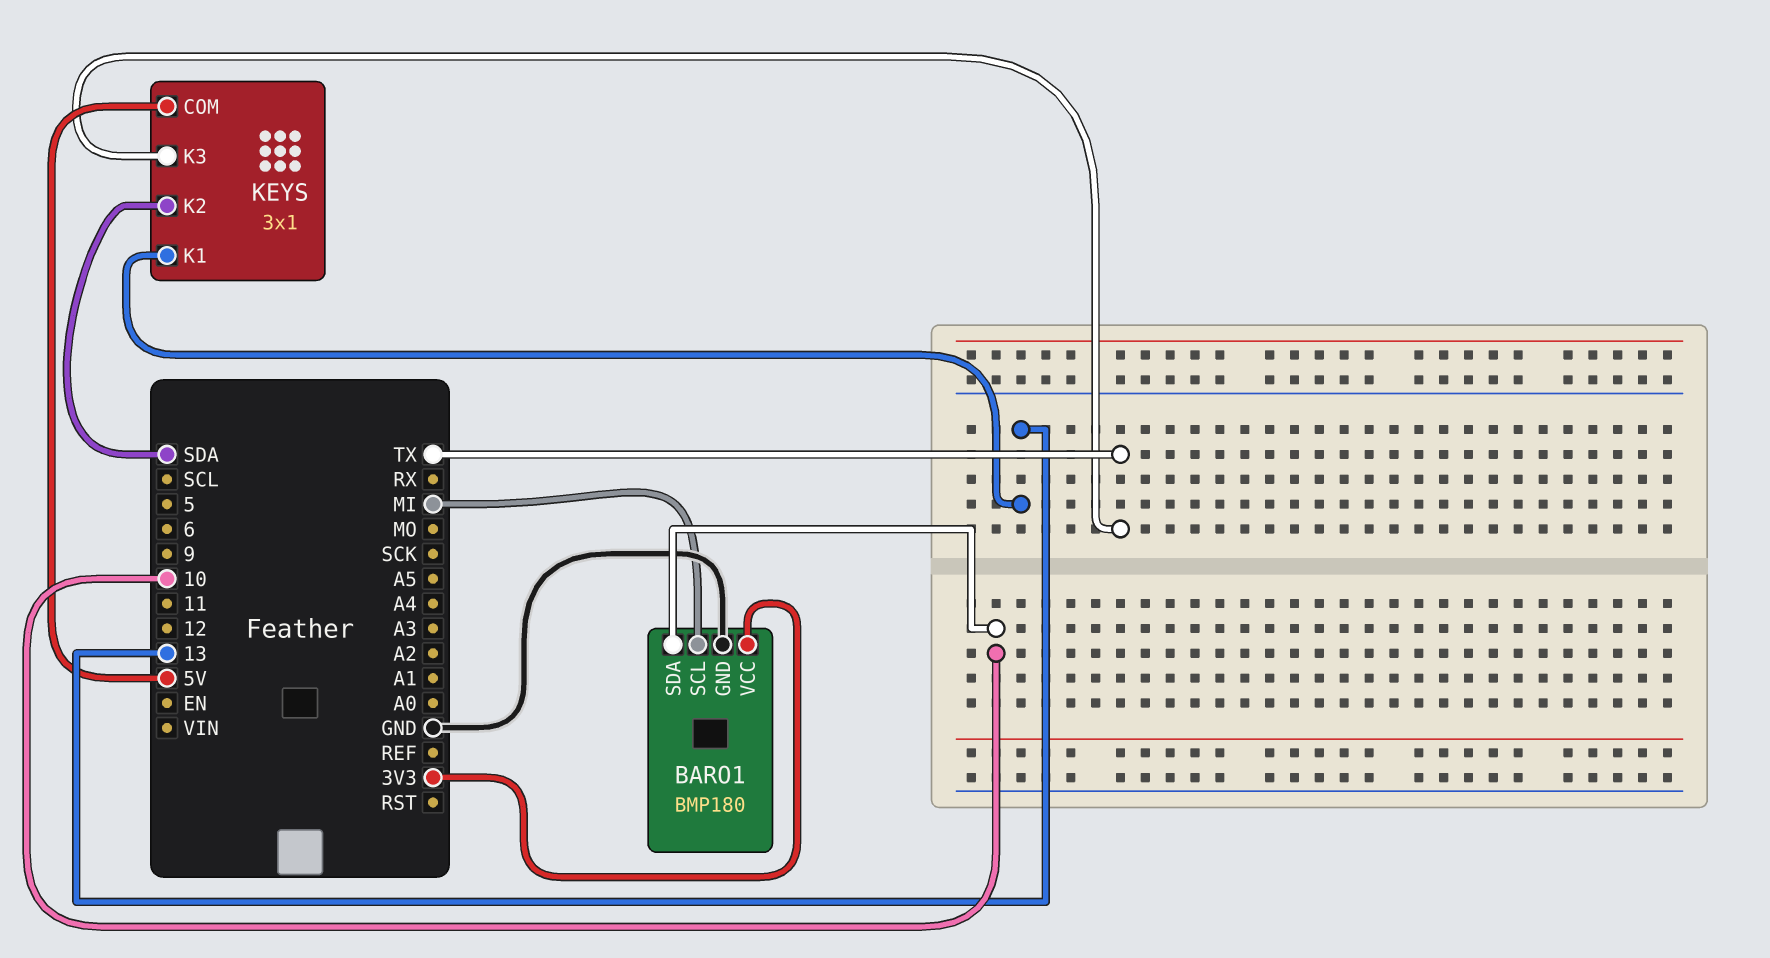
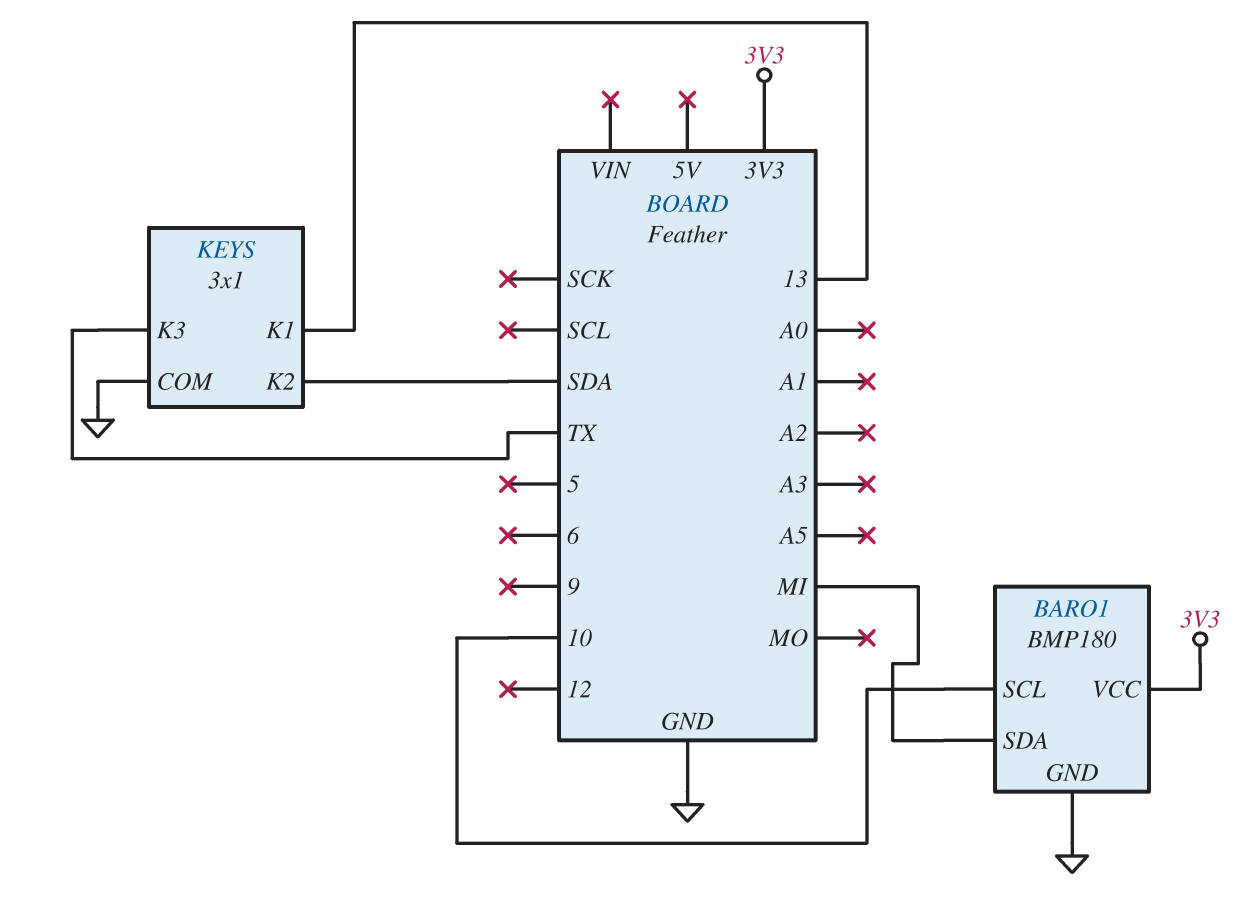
BARO1 pin SCL: MI -> 10
BARO1 pin SDA: 10 -> MI
KEYS pin COM: 5V -> GND

